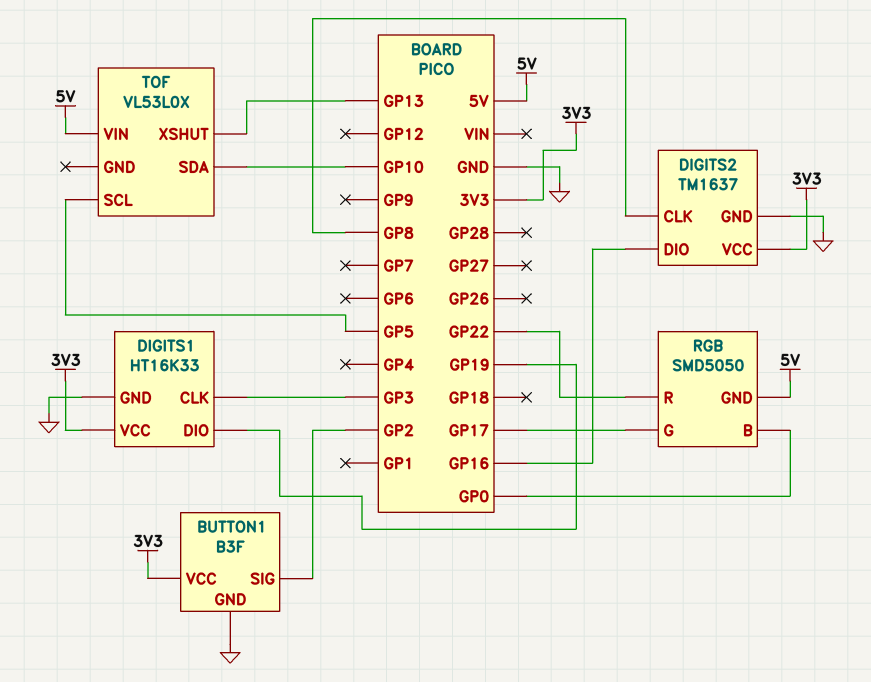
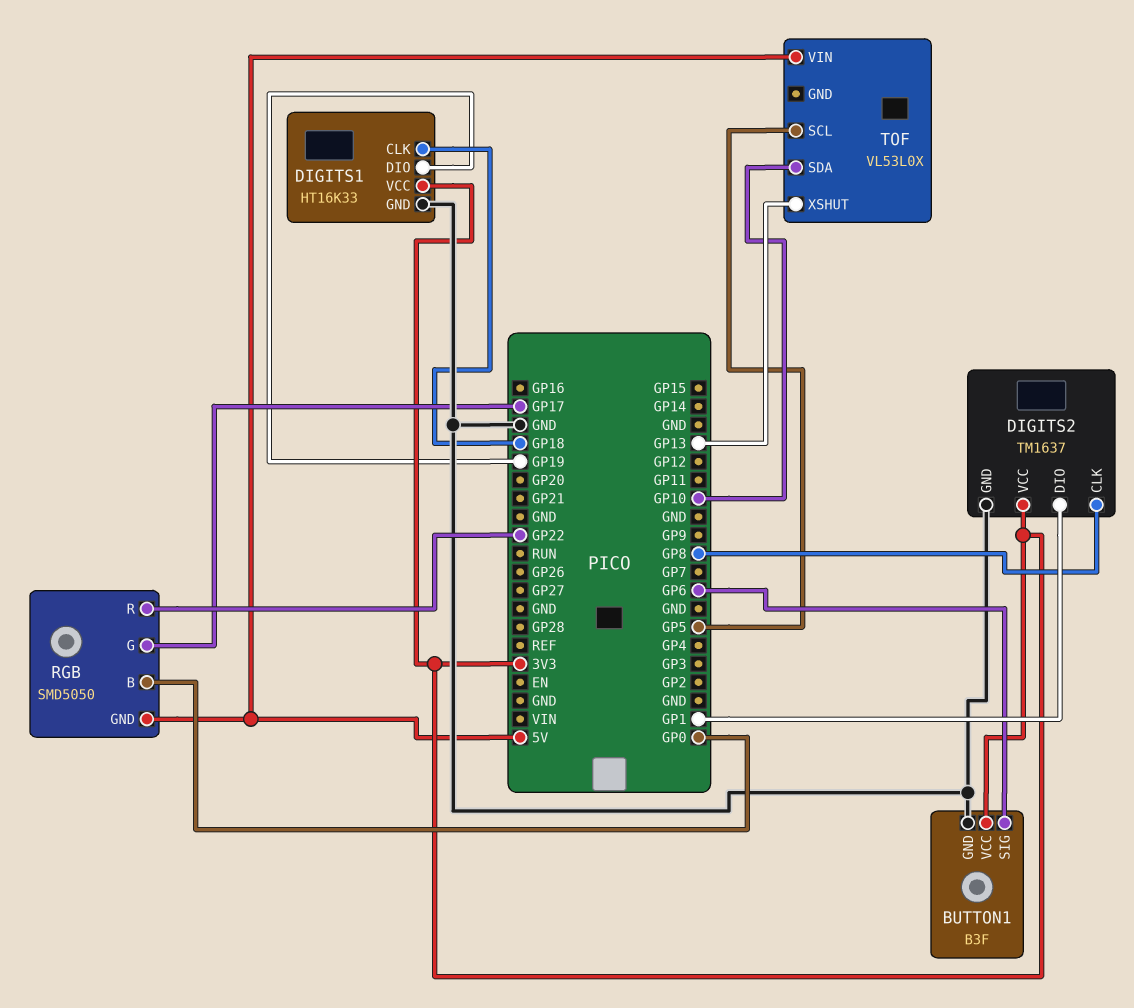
BUTTON1 pin SIG: GP2 -> GP6
DIGITS1 pin CLK: GP3 -> GP18
DIGITS2 pin DIO: GP16 -> GP1

